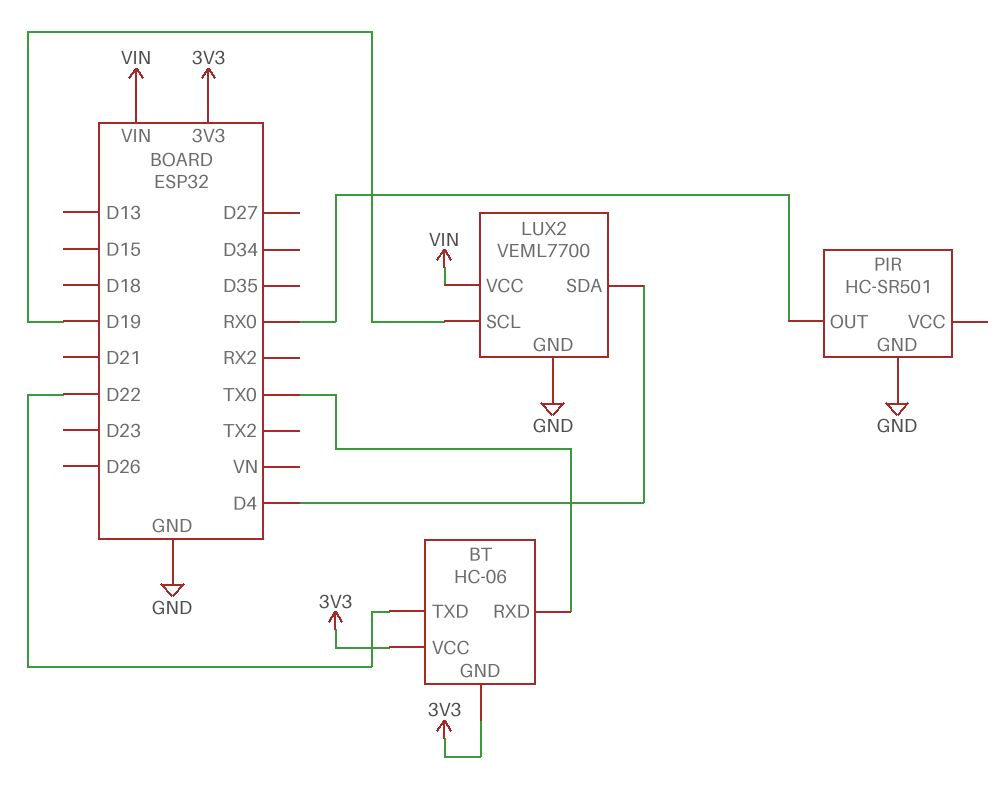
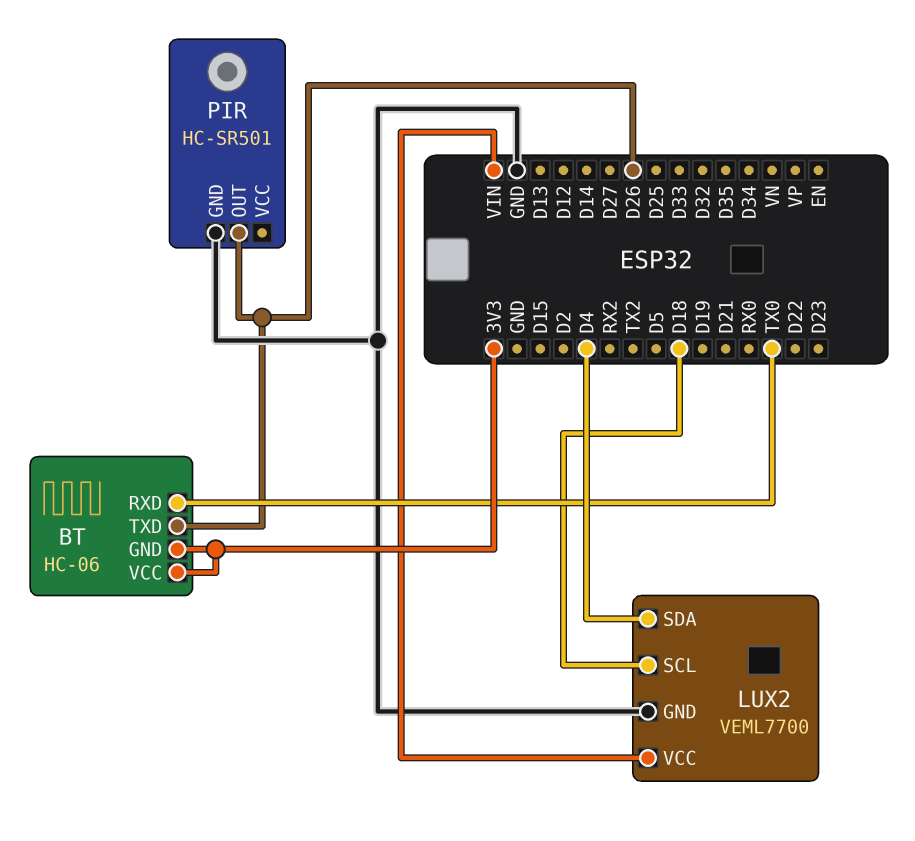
BT pin TXD: D22 -> D26
LUX2 pin SCL: D19 -> D18
PIR pin OUT: RX0 -> D26

